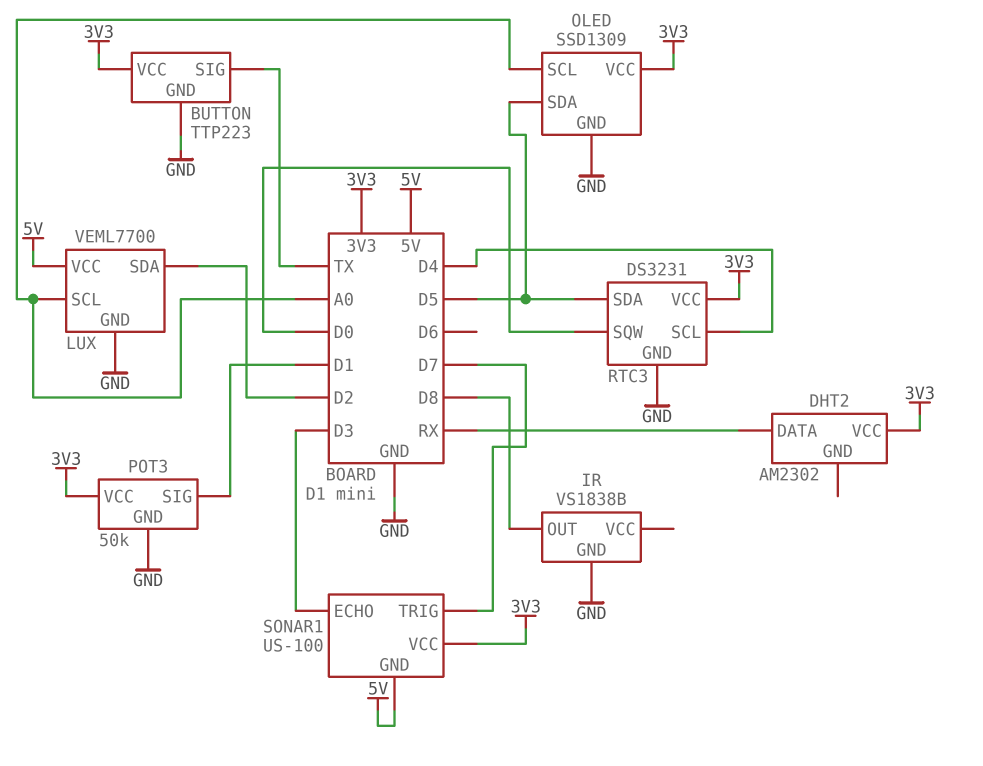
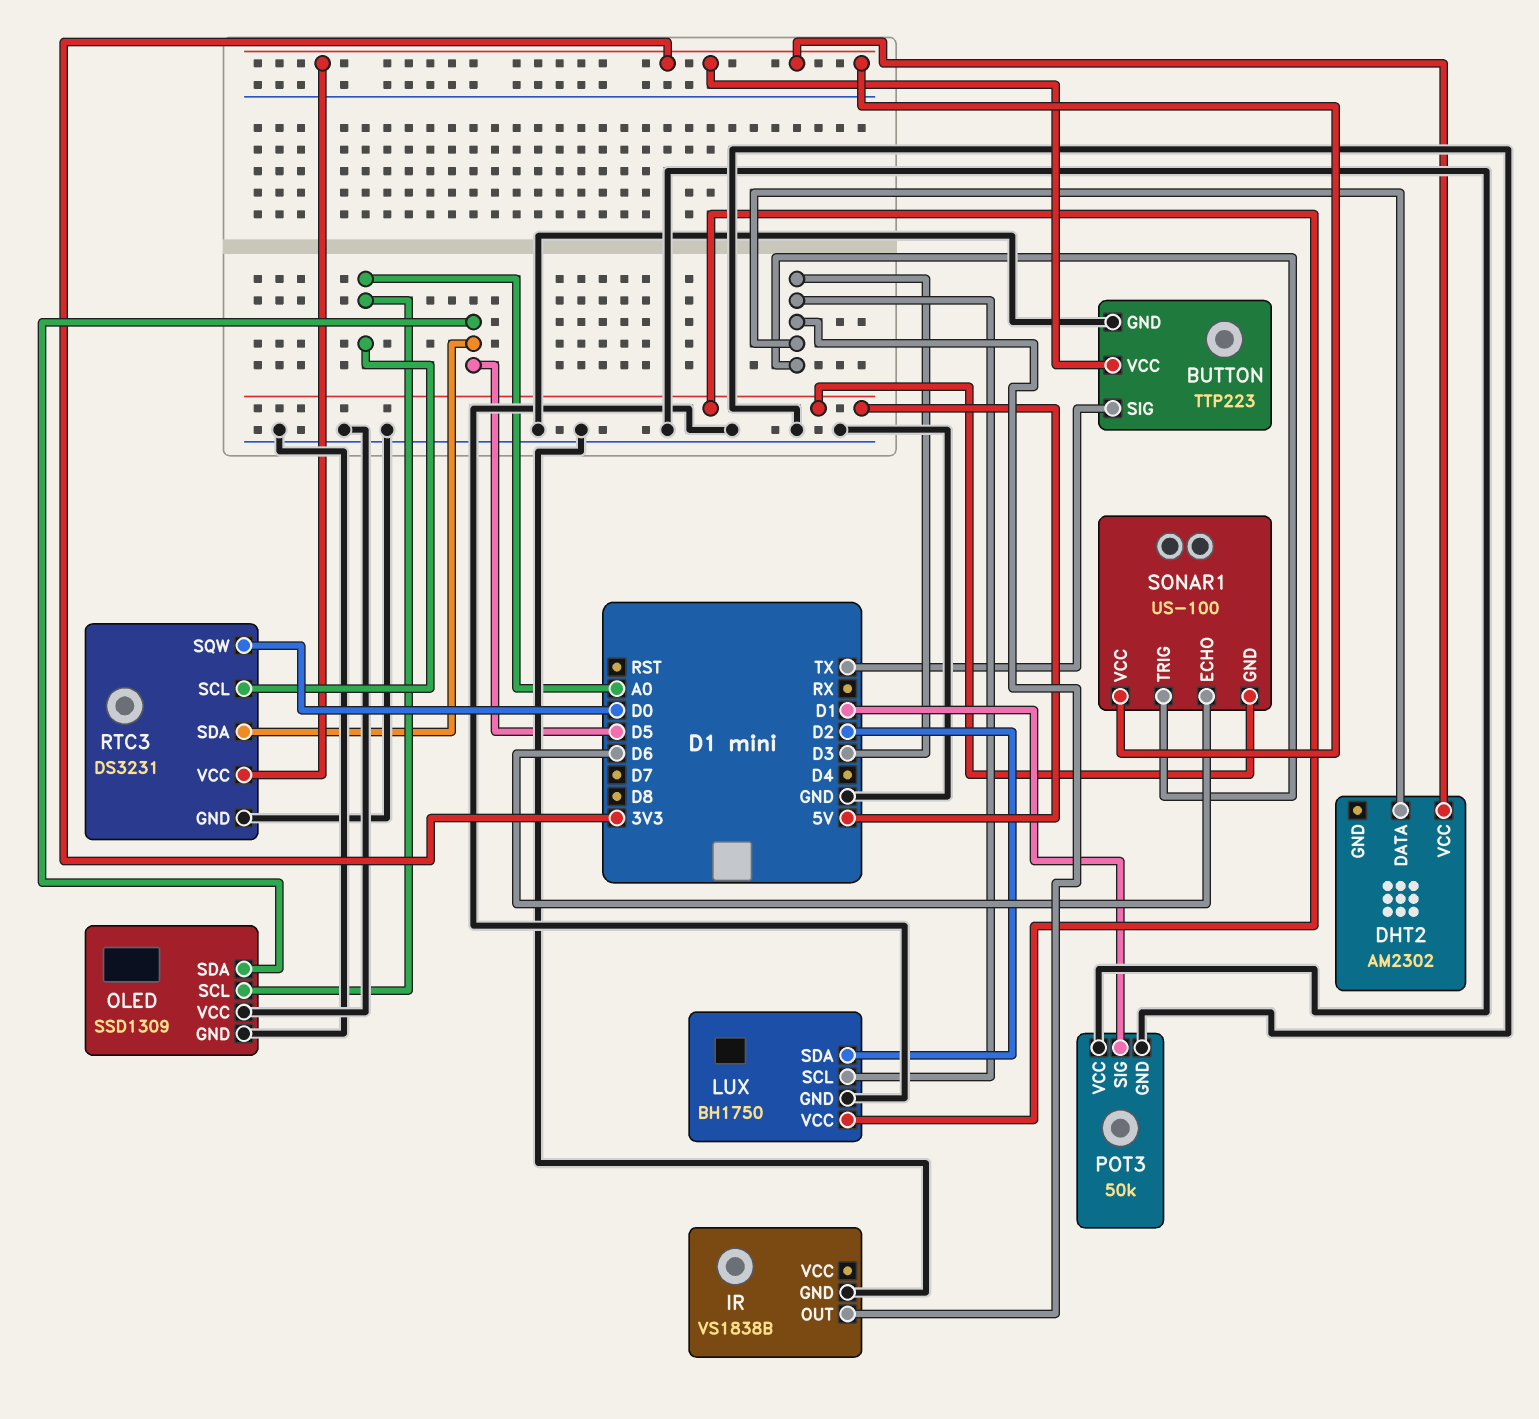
DHT2 pin DATA: RX -> D3
IR pin OUT: D8 -> D3
LUX: VEML7700 -> BH1750
LUX pin SCL: A0 -> D3
OLED pin VCC: 3V3 -> GND
POT3 pin VCC: 3V3 -> GND
RTC3 pin SCL: D4 -> A0
SONAR1 pin ECHO: D3 -> D6
SONAR1 pin TRIG: D7 -> D3

